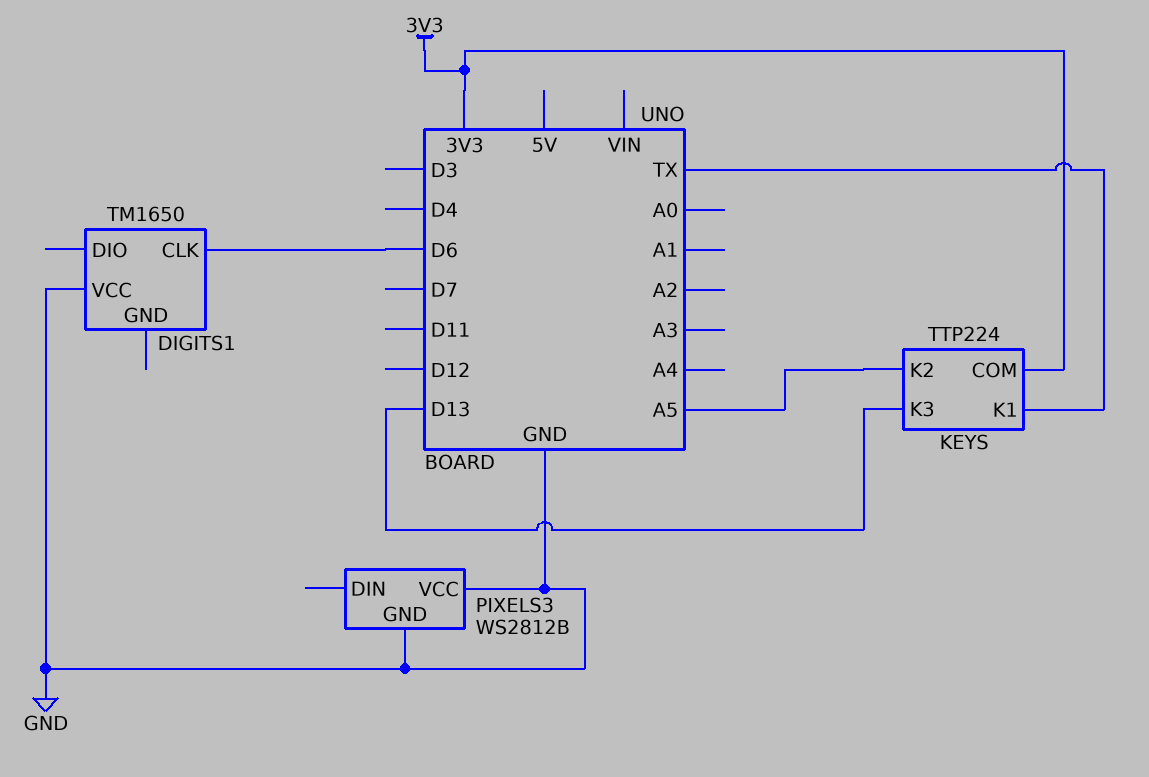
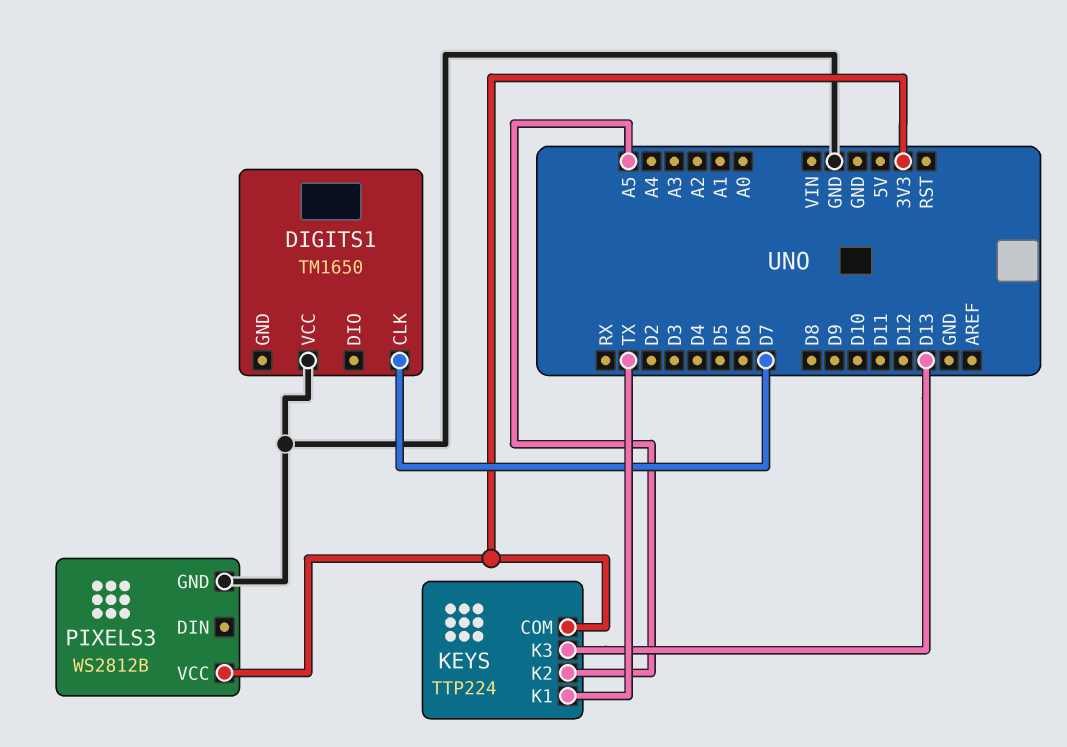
DIGITS1 pin CLK: D6 -> D7
PIXELS3 pin VCC: GND -> 3V3

